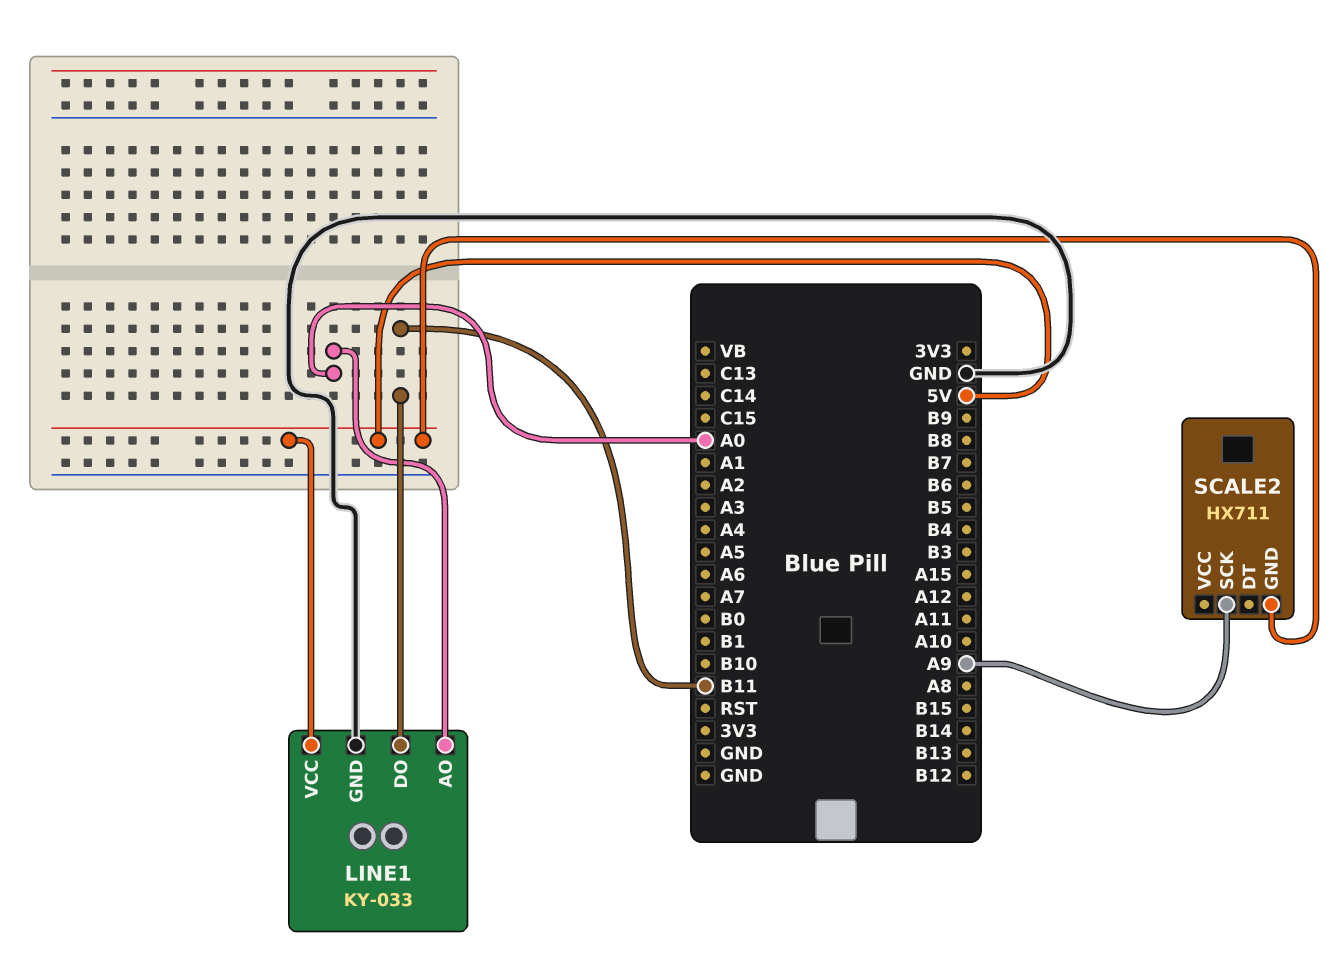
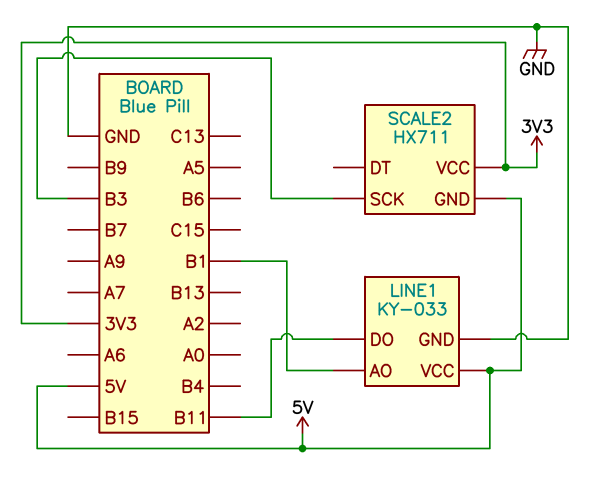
LINE1 pin AO: A0 -> B1
SCALE2 pin SCK: A9 -> B3
SCALE2 pin VCC: none -> 3V3

